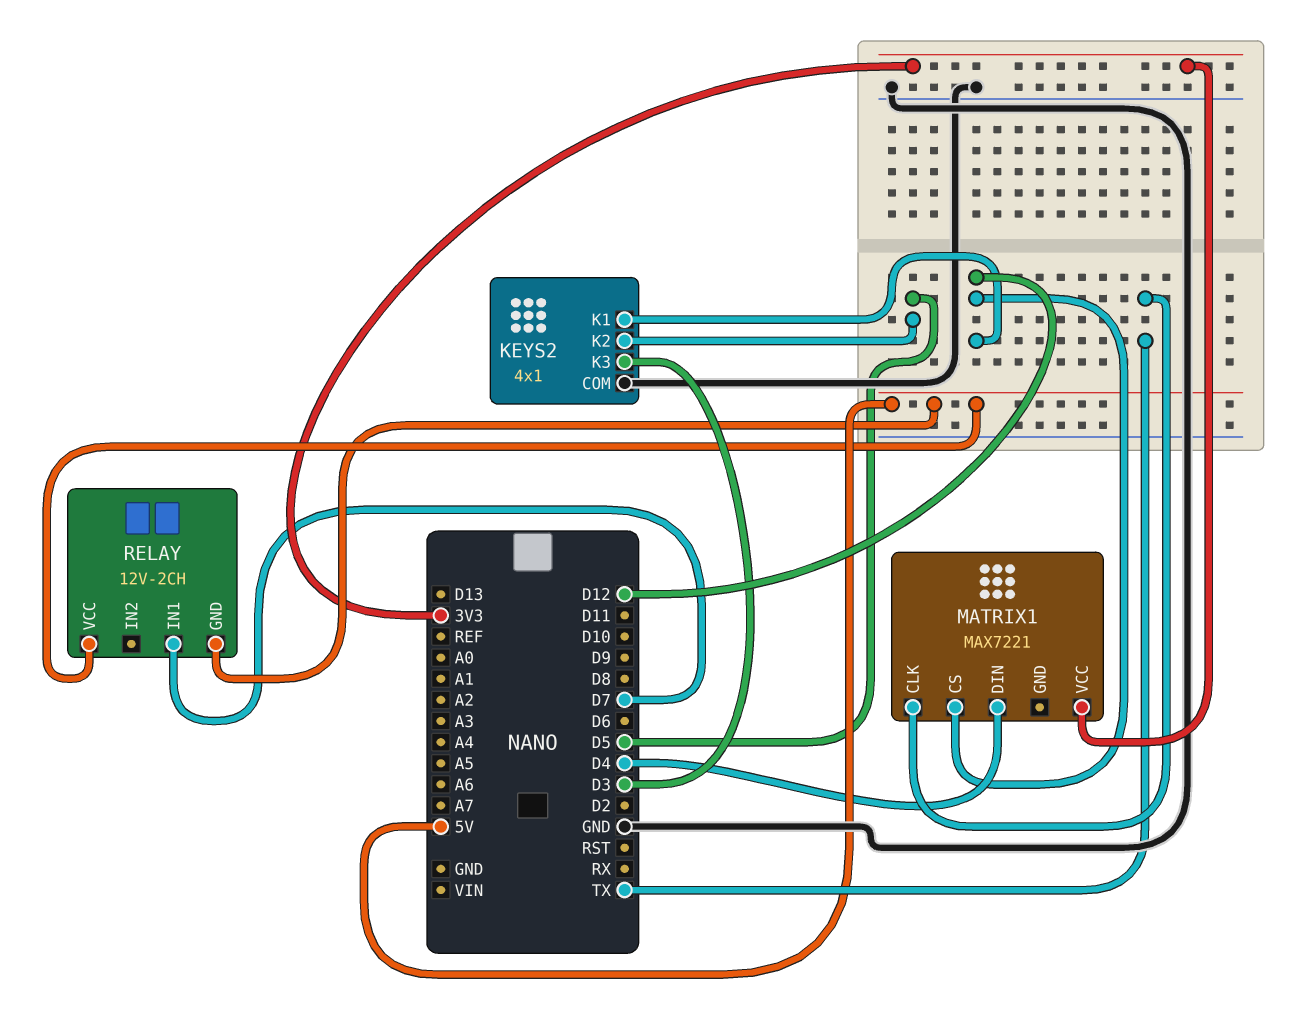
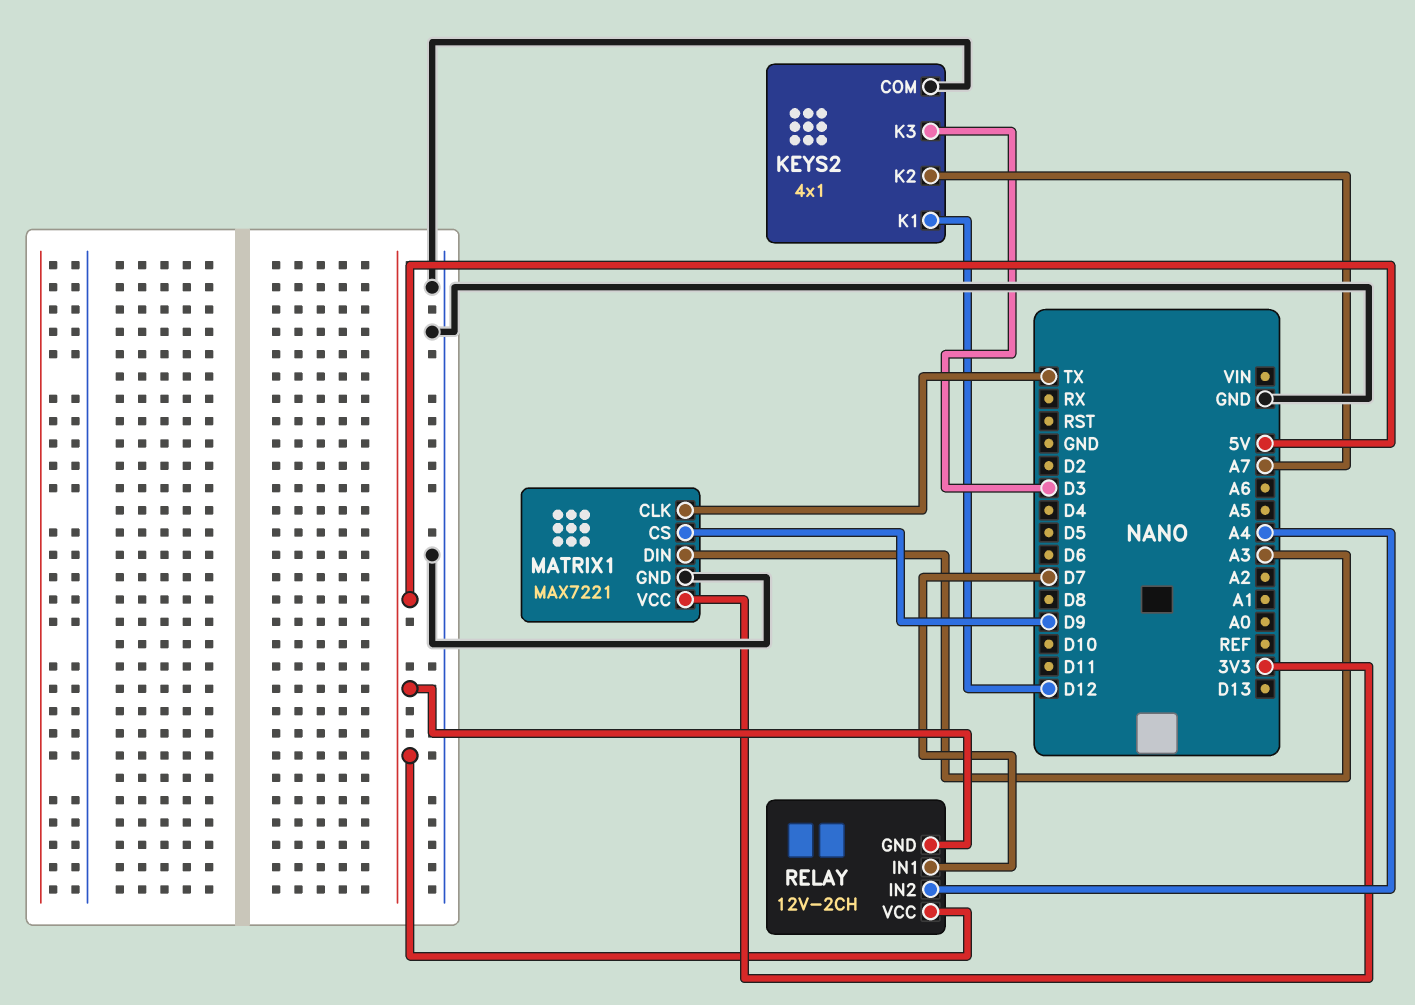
KEYS2 pin K2: D5 -> A7
MATRIX1 pin CS: D12 -> D9
MATRIX1 pin DIN: D4 -> A3
MATRIX1 pin GND: none -> GND
RELAY pin IN2: none -> A4

